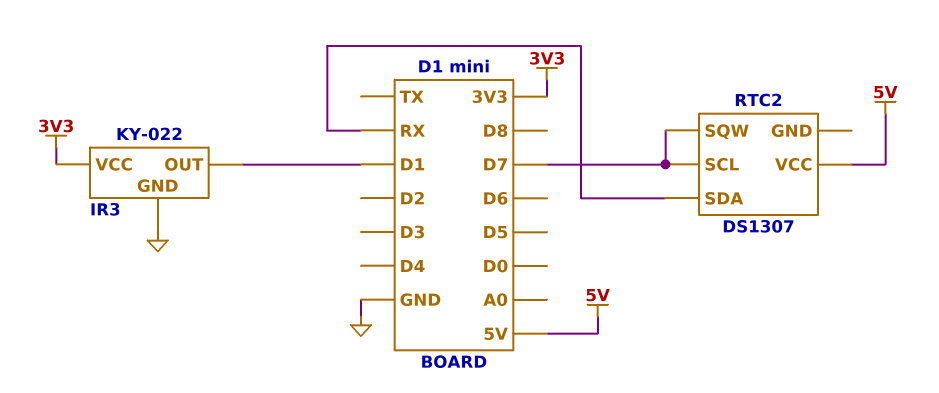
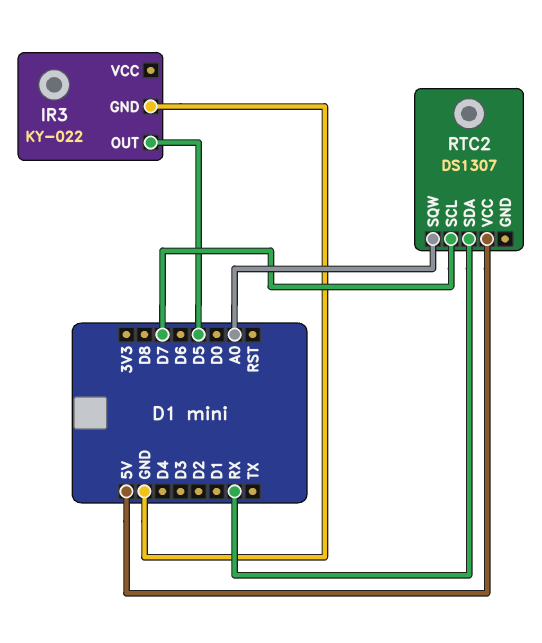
IR3 pin OUT: D1 -> D5
IR3 pin VCC: 3V3 -> none
RTC2 pin SQW: D7 -> A0

